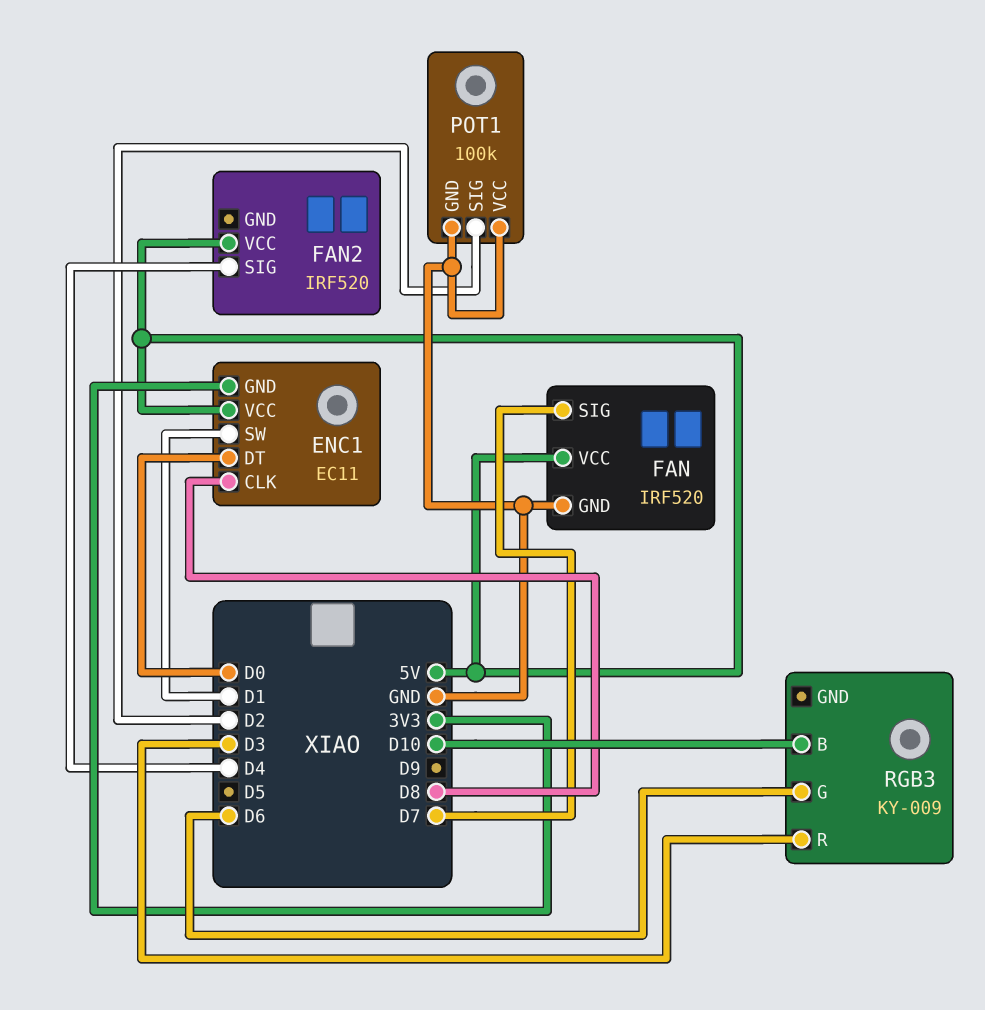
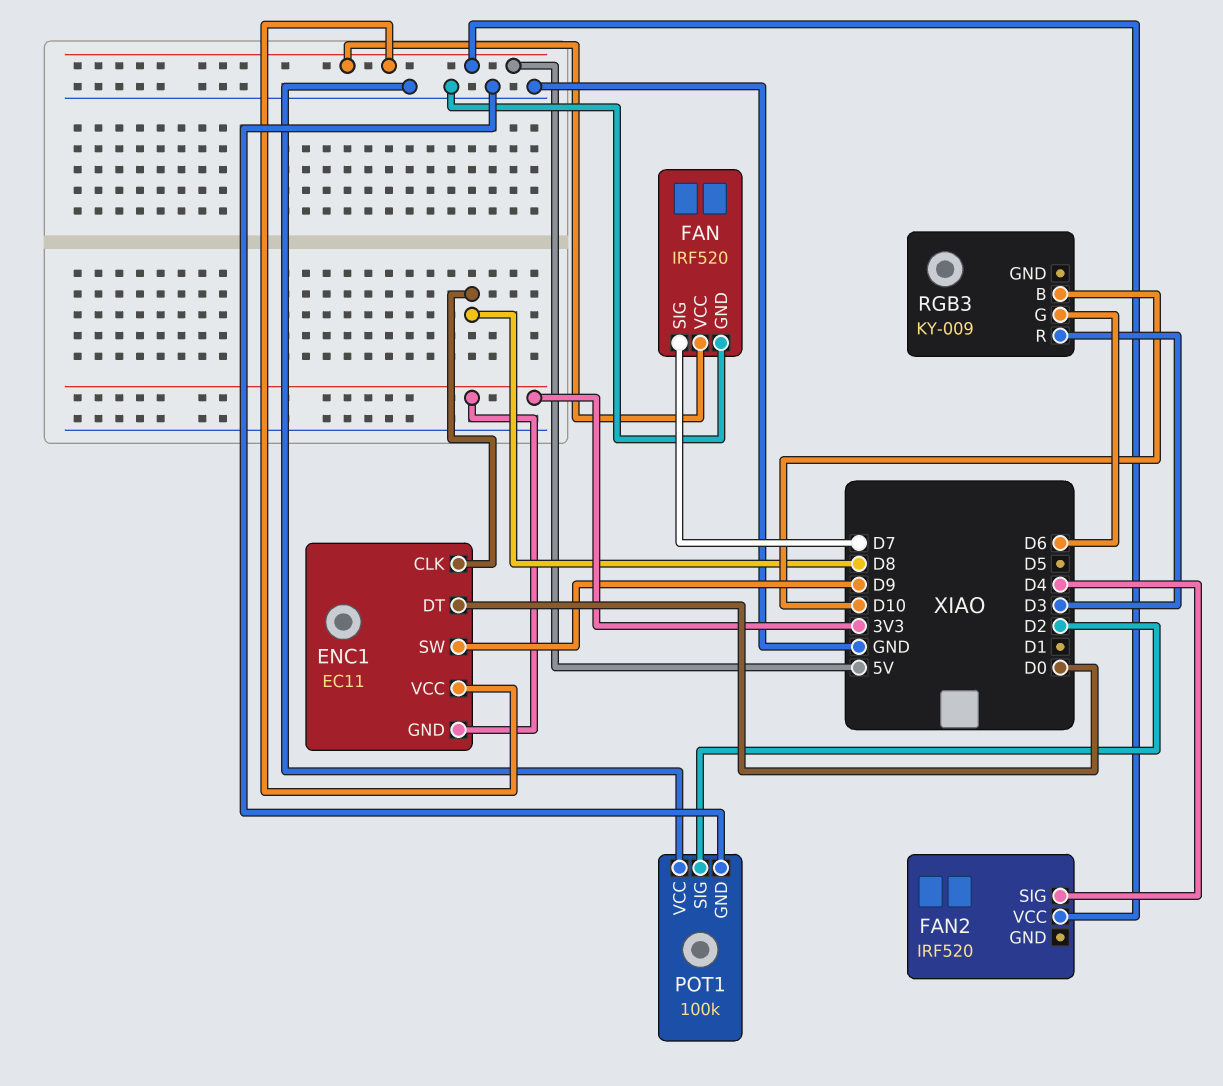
ENC1 pin SW: D1 -> D9

